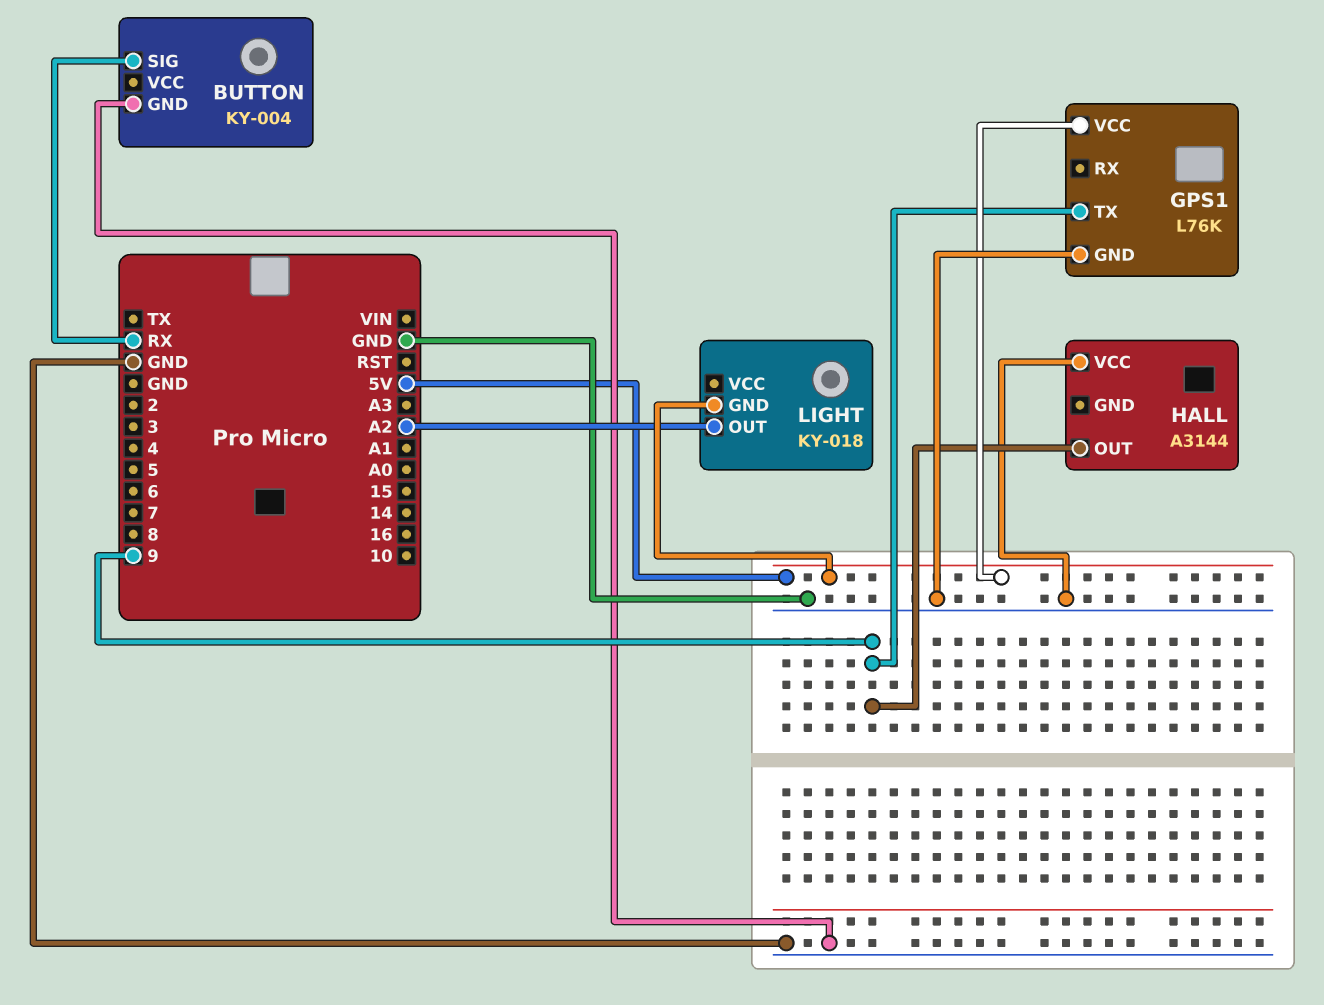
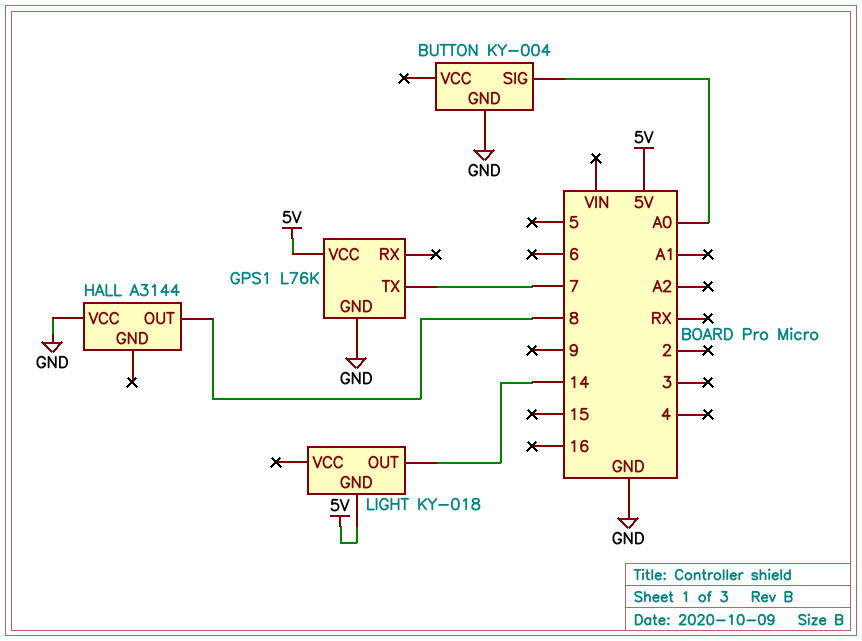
BUTTON pin SIG: RX -> A0
GPS1 pin TX: 9 -> 7
HALL pin OUT: 9 -> 8
LIGHT pin OUT: A2 -> 14

